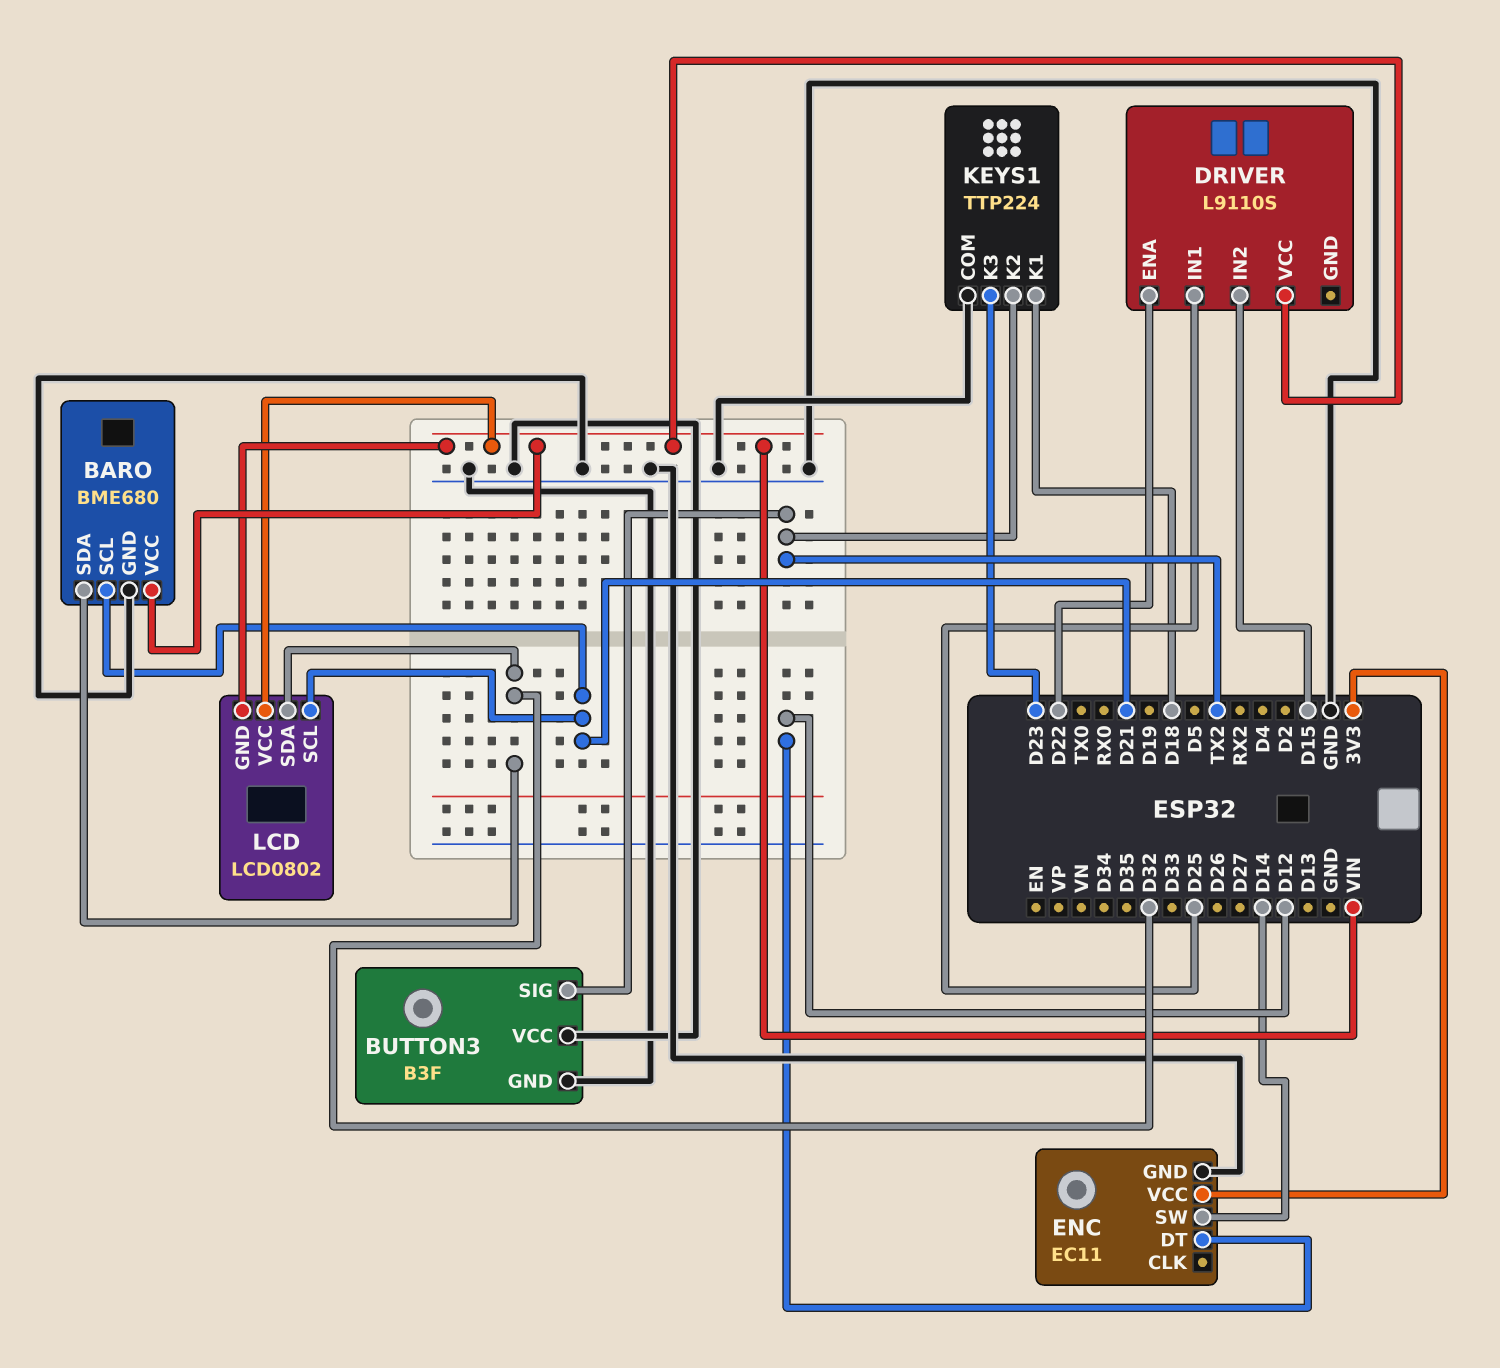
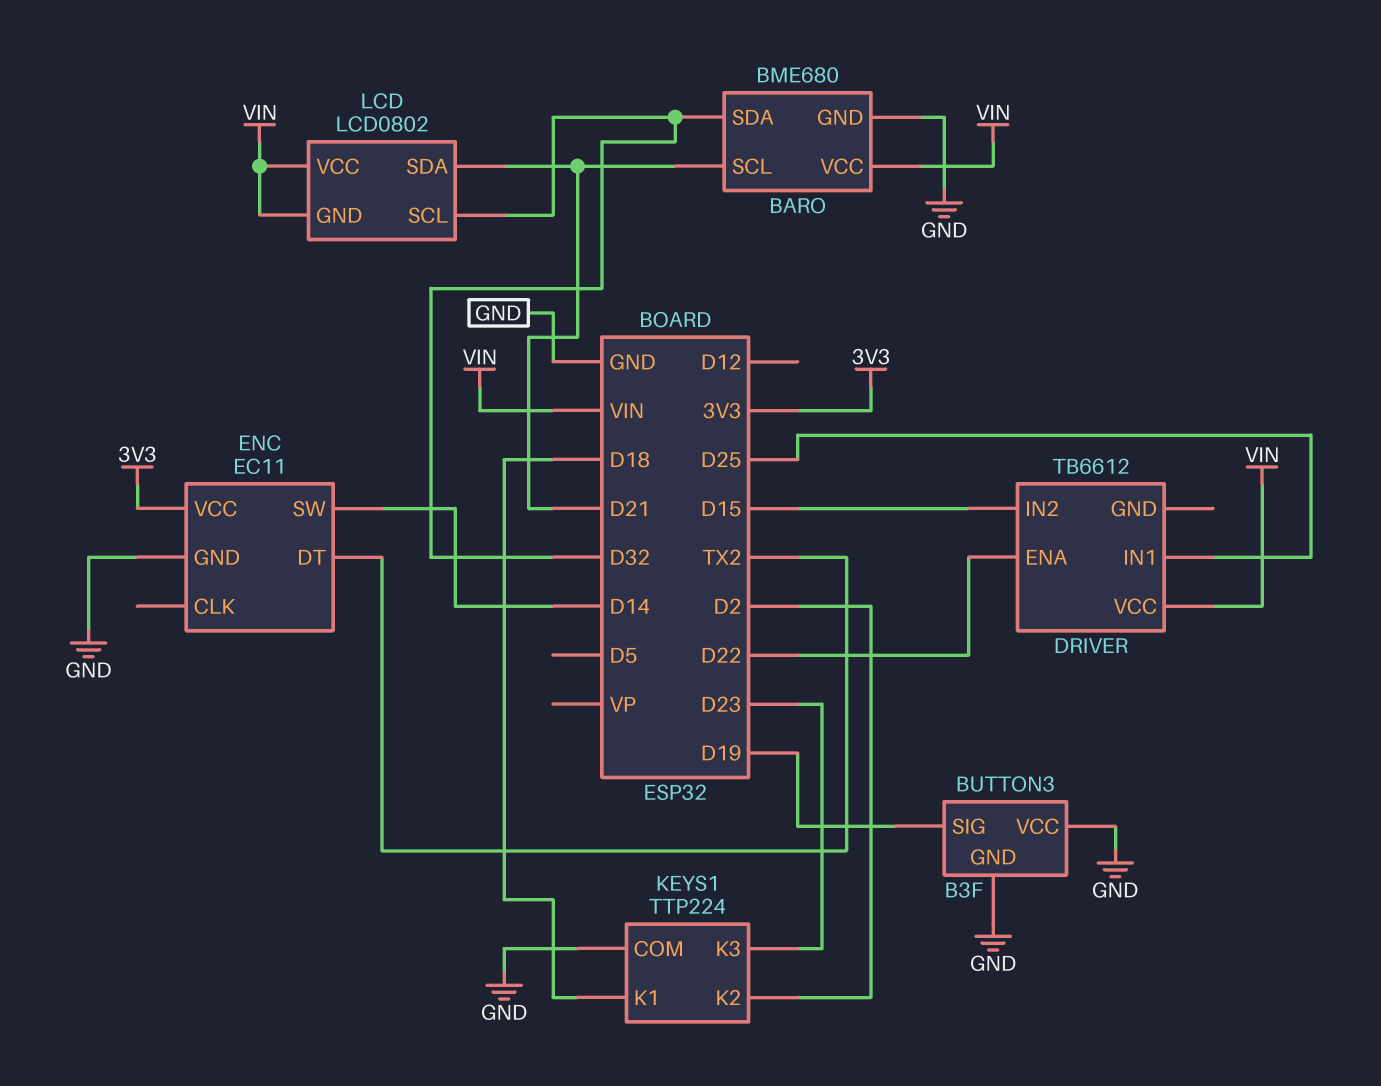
BUTTON3 pin SIG: TX2 -> D19
DRIVER: L9110S -> TB6612
ENC pin DT: D12 -> TX2
KEYS1 pin K2: TX2 -> D2
LCD pin SCL: D21 -> D32
LCD pin SDA: D32 -> D21

